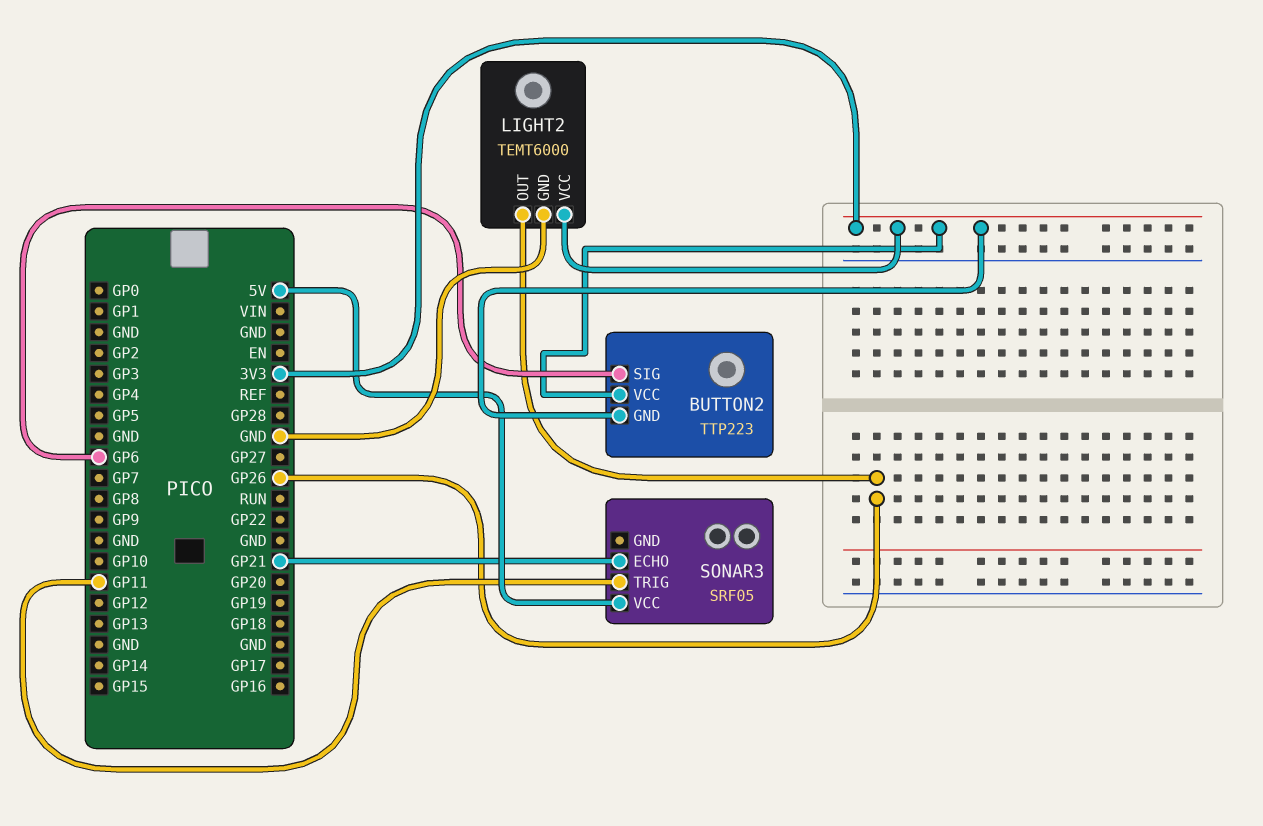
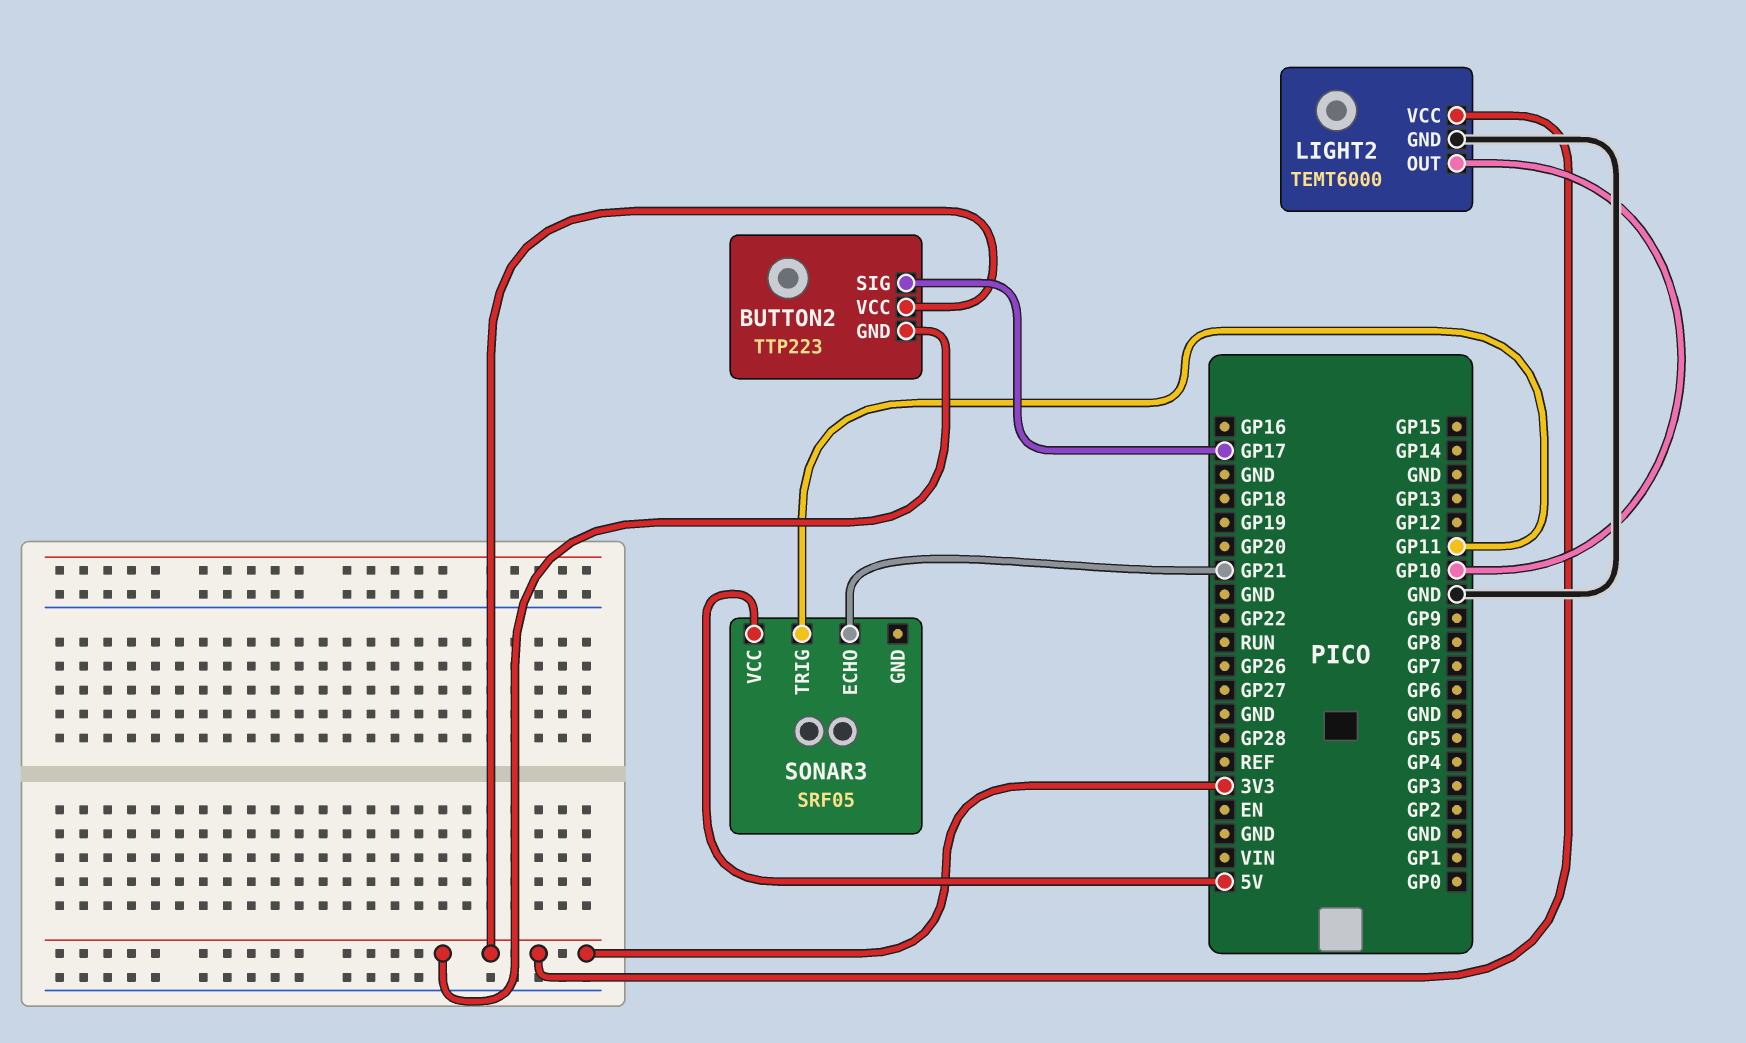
BUTTON2 pin SIG: GP6 -> GP17
LIGHT2 pin OUT: GP26 -> GP10

